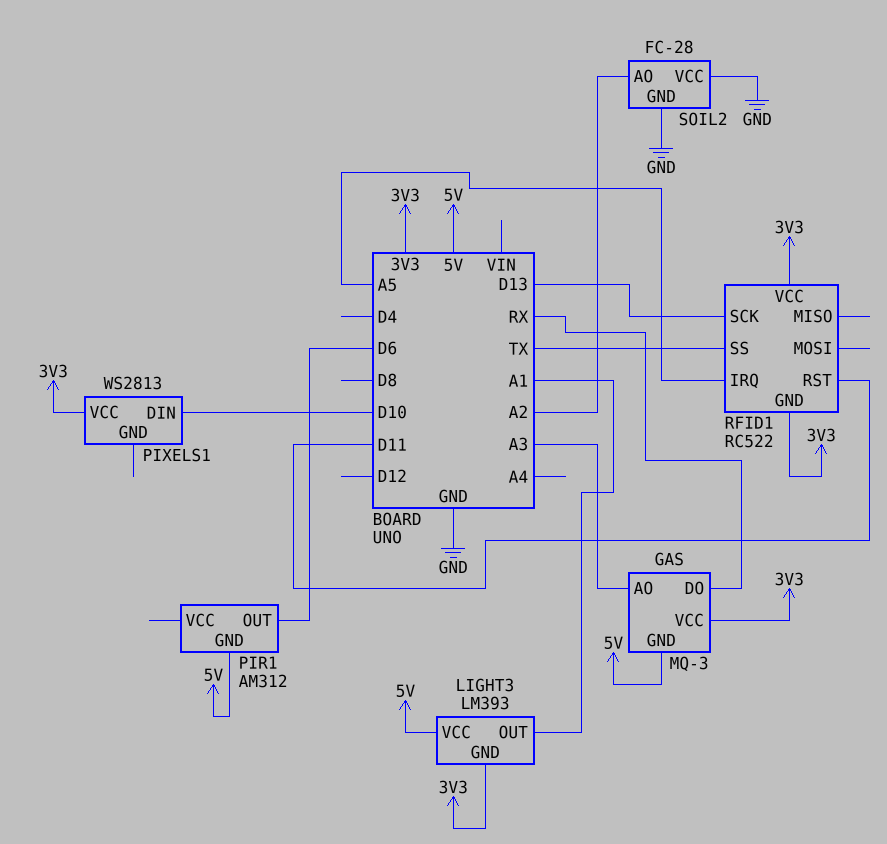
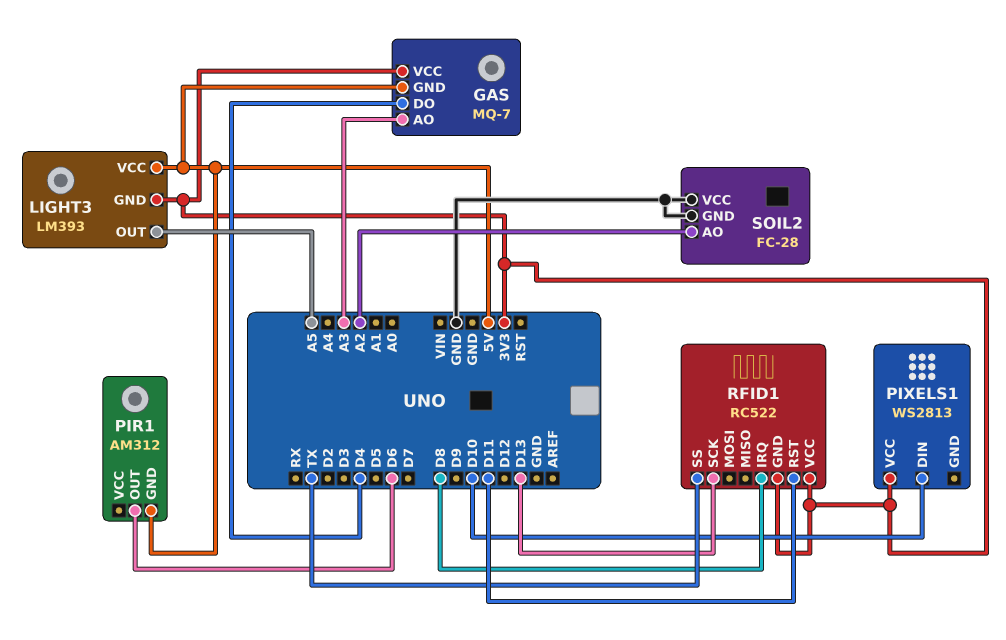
GAS: MQ-3 -> MQ-7
GAS pin DO: RX -> D4
LIGHT3 pin OUT: A1 -> A5
RFID1 pin IRQ: A5 -> D8

